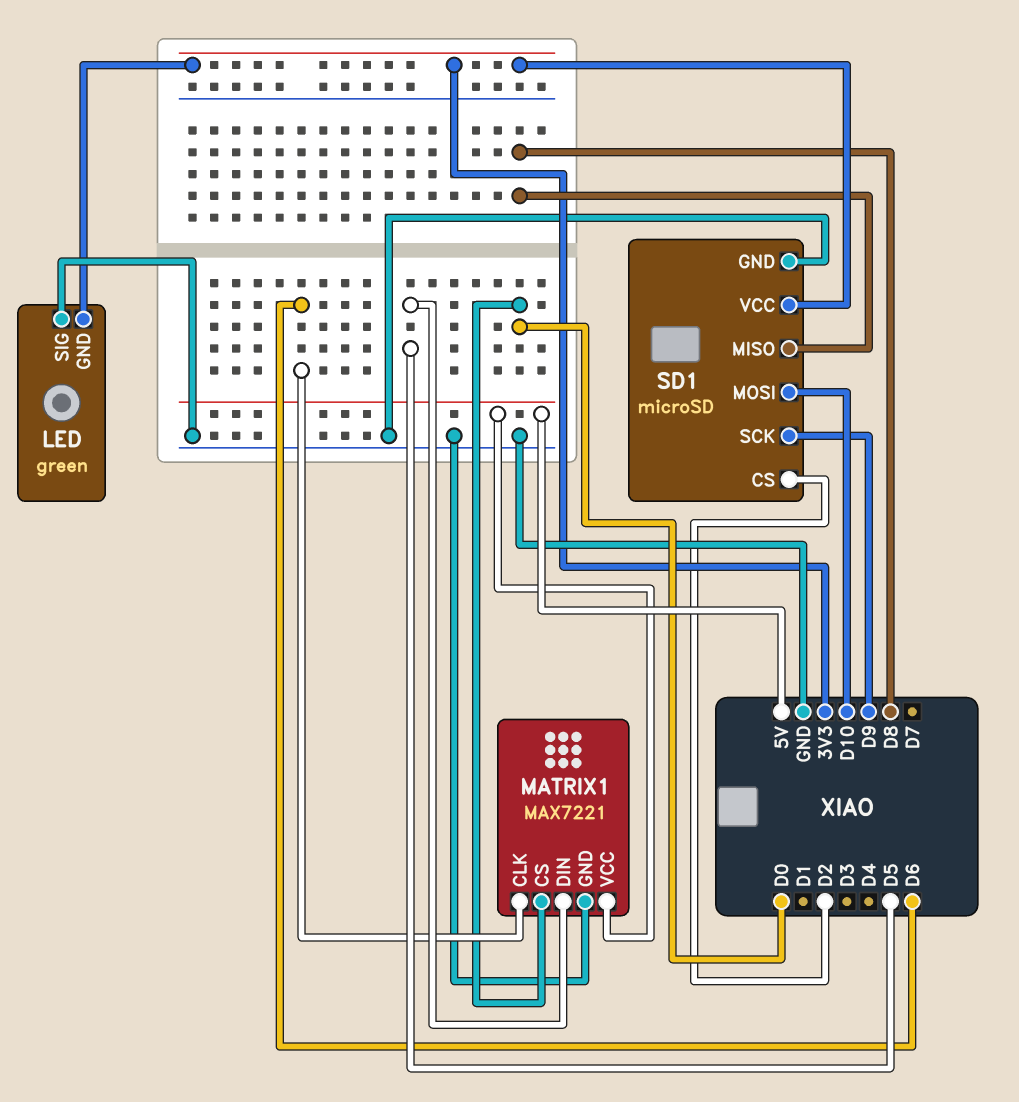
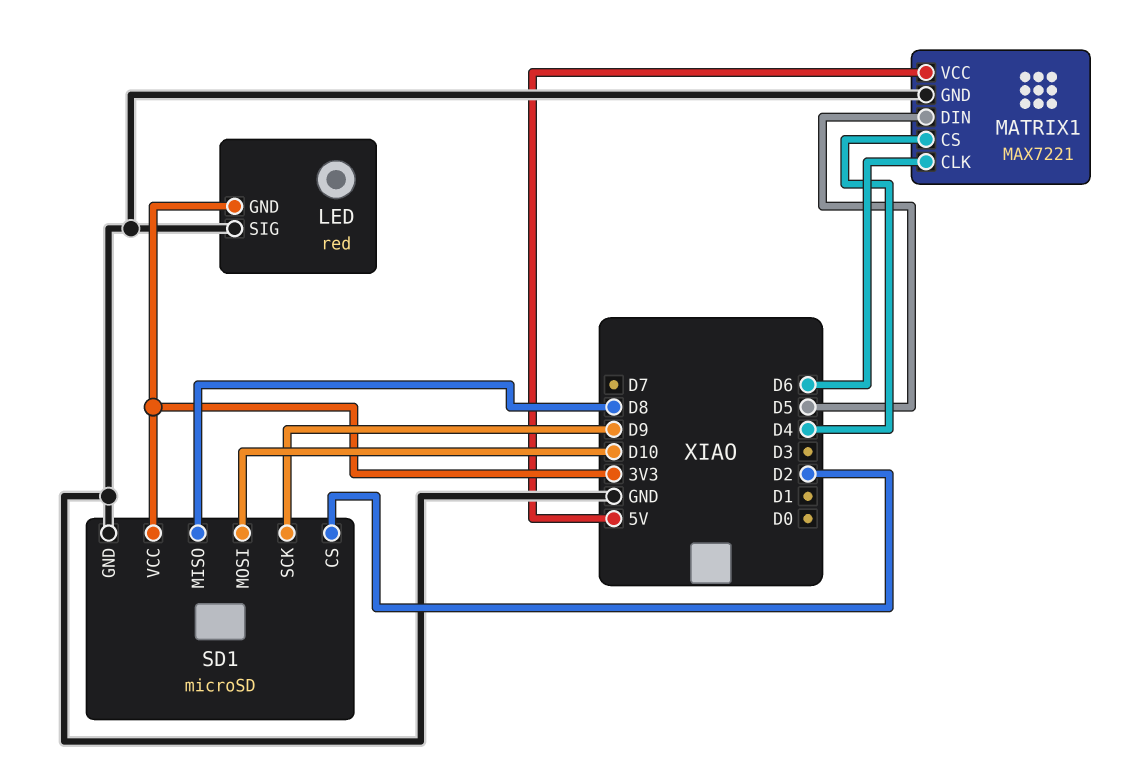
LED: green -> red
MATRIX1 pin CS: D0 -> D4

